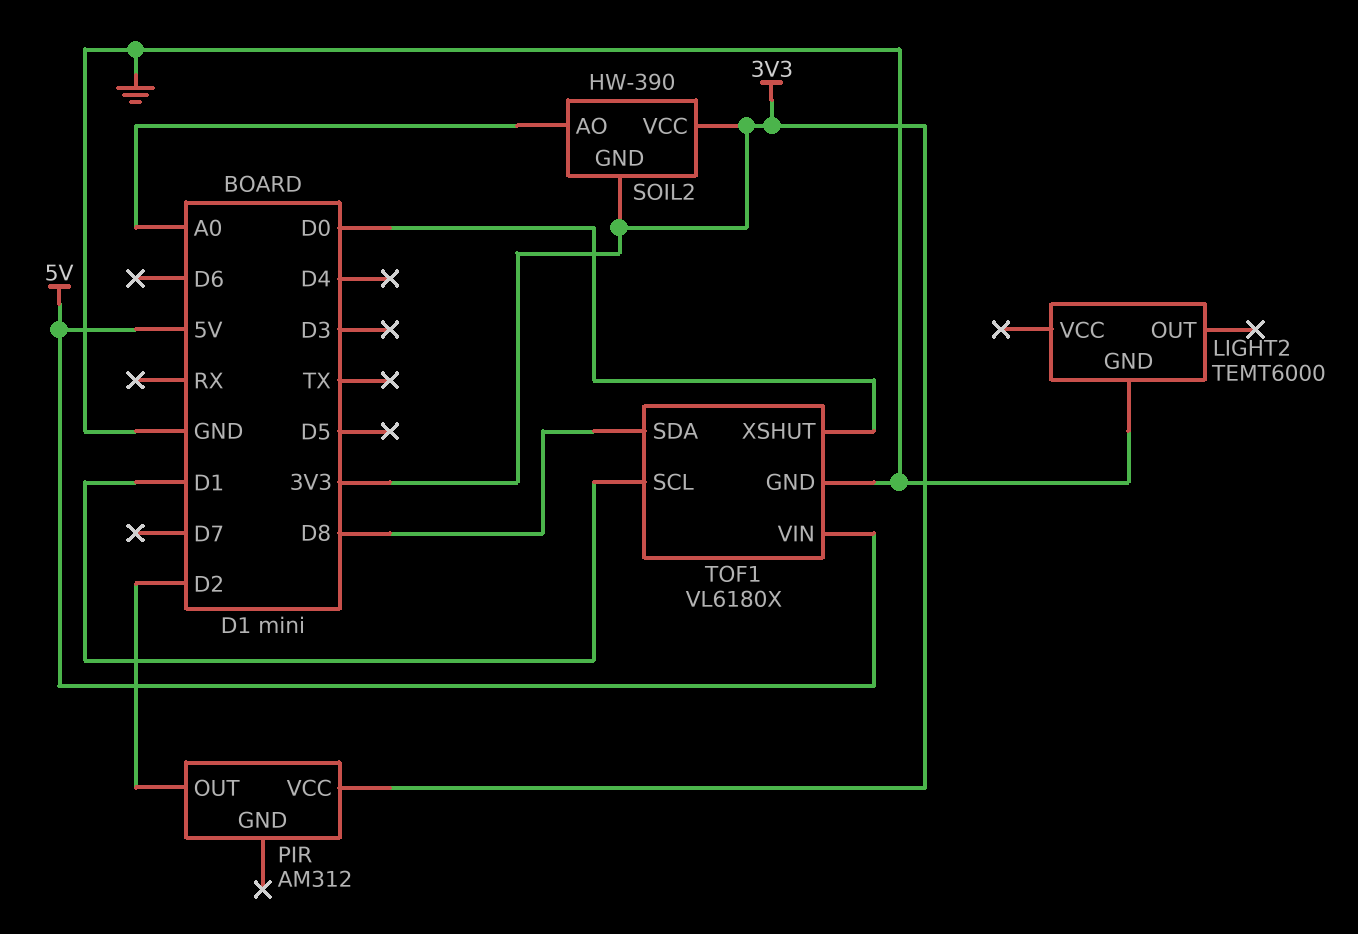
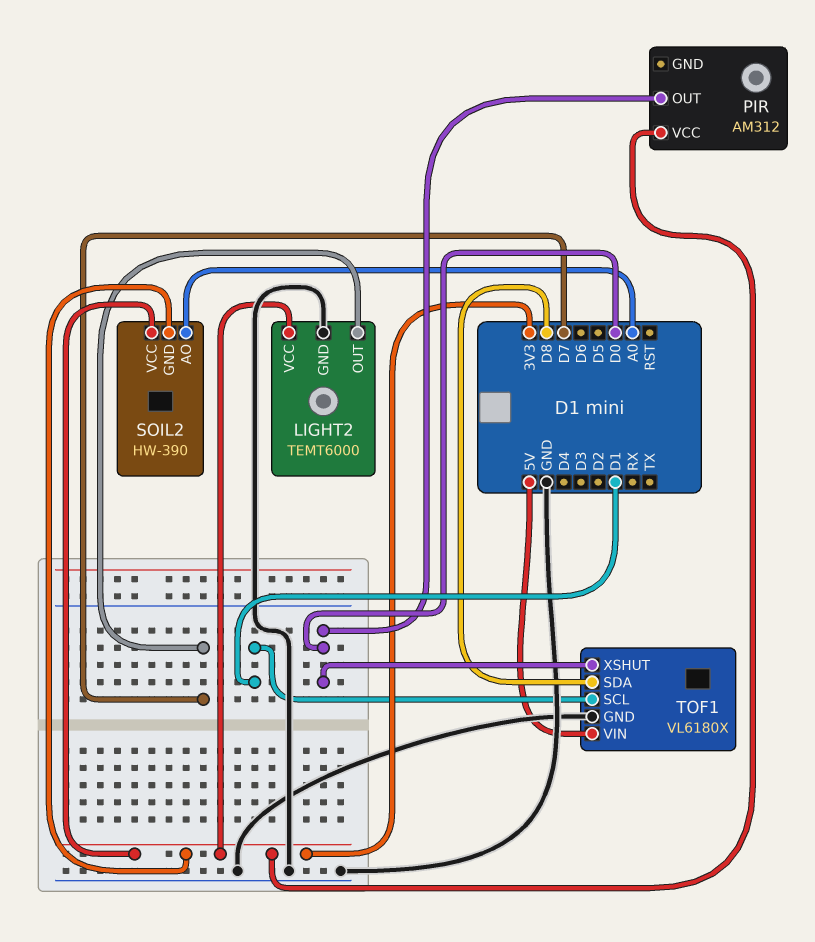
LIGHT2 pin OUT: none -> D7
LIGHT2 pin VCC: none -> 3V3
PIR pin OUT: D2 -> D0

